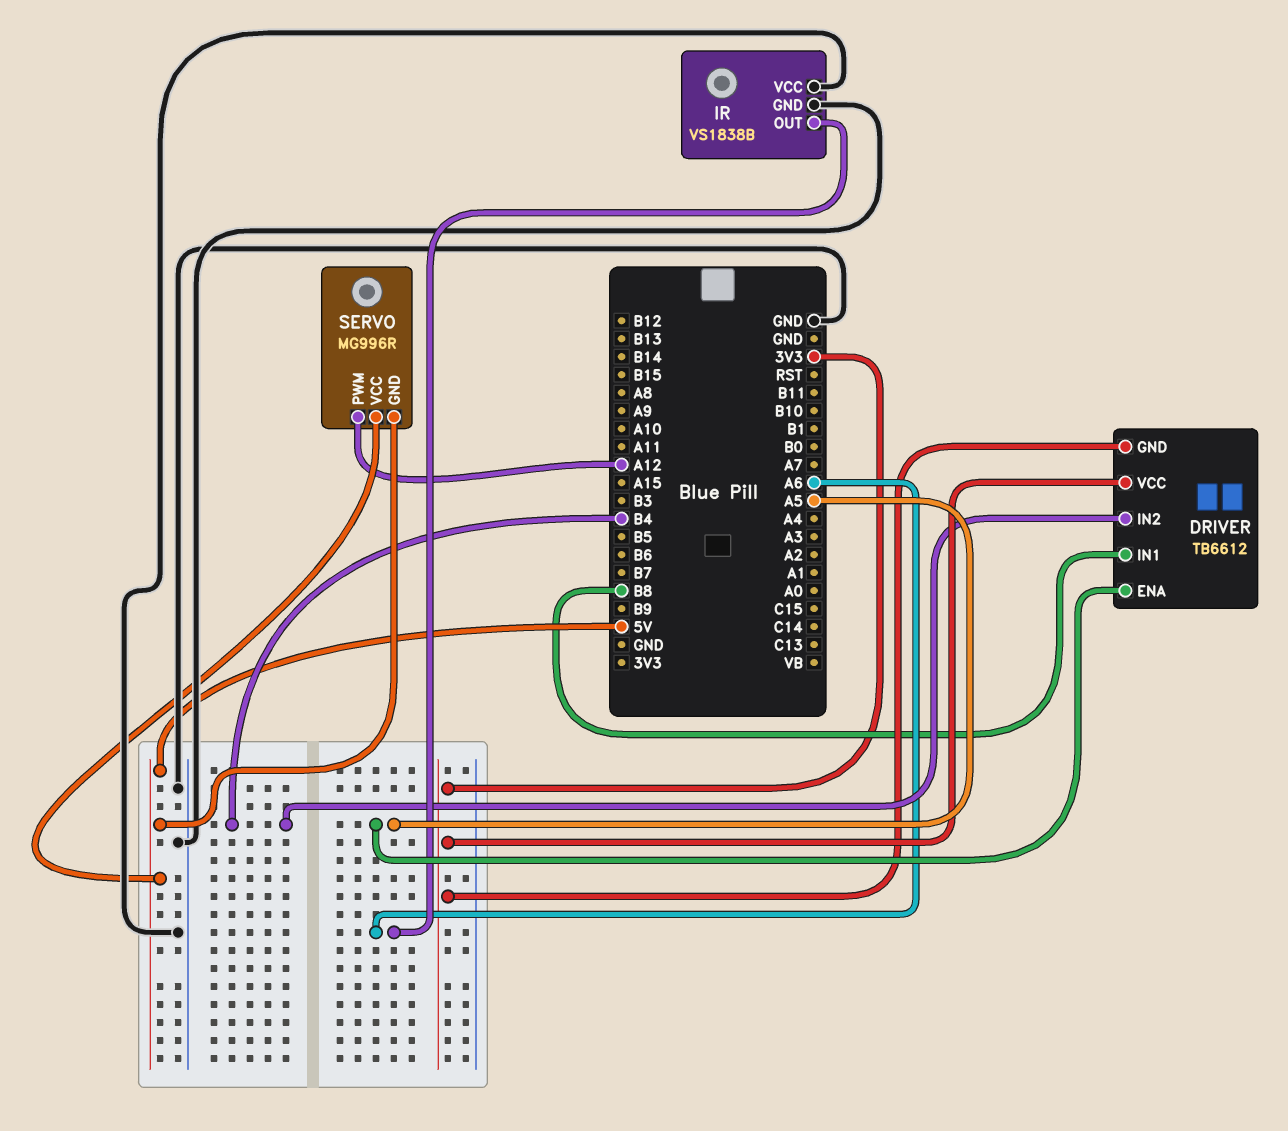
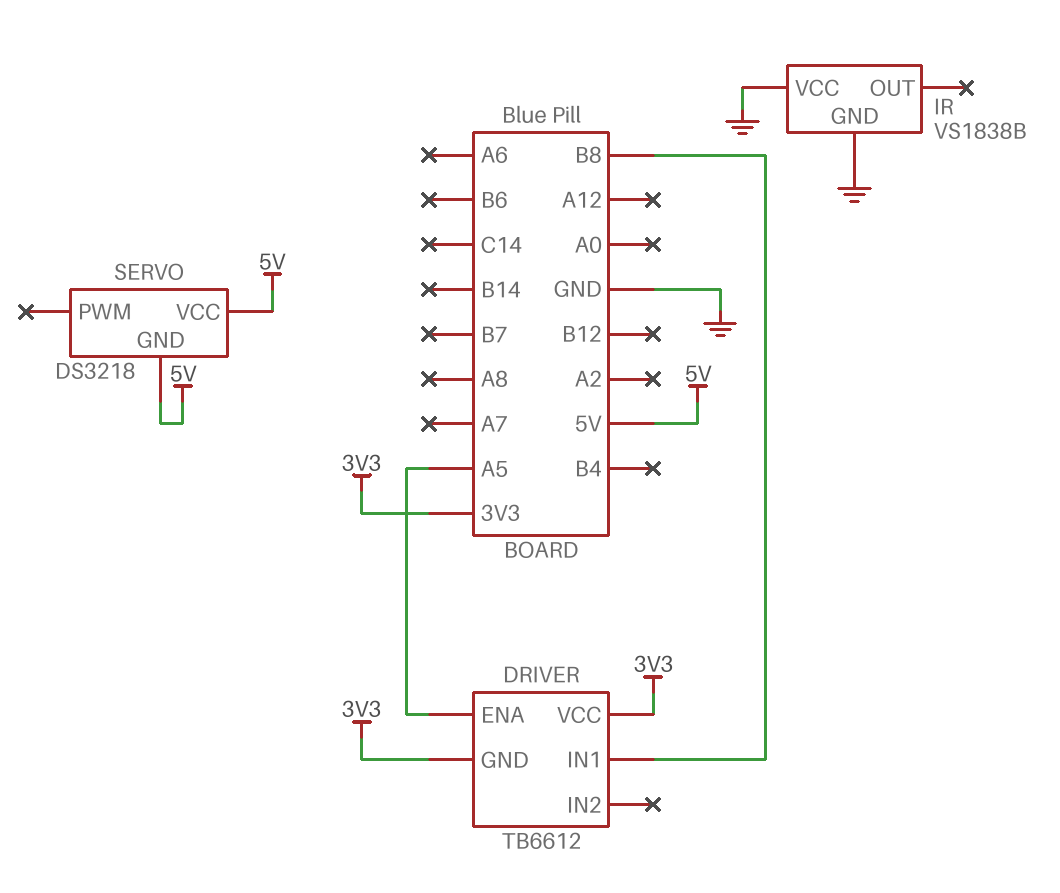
DRIVER pin IN2: B4 -> none
IR pin OUT: A6 -> none
SERVO: MG996R -> DS3218
SERVO pin PWM: A12 -> none

